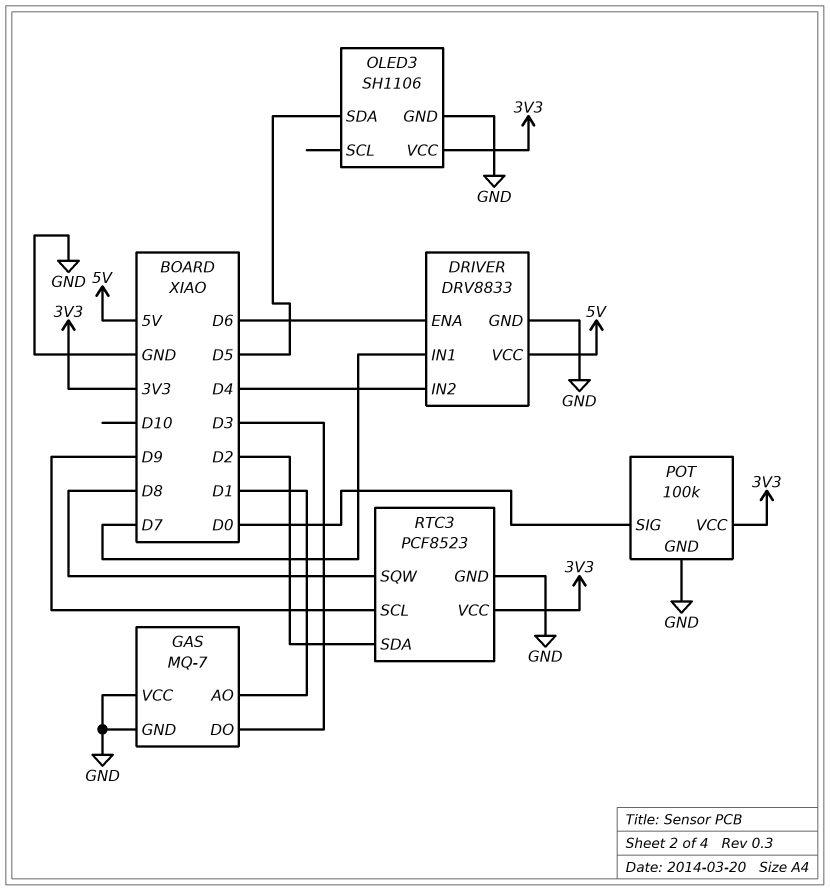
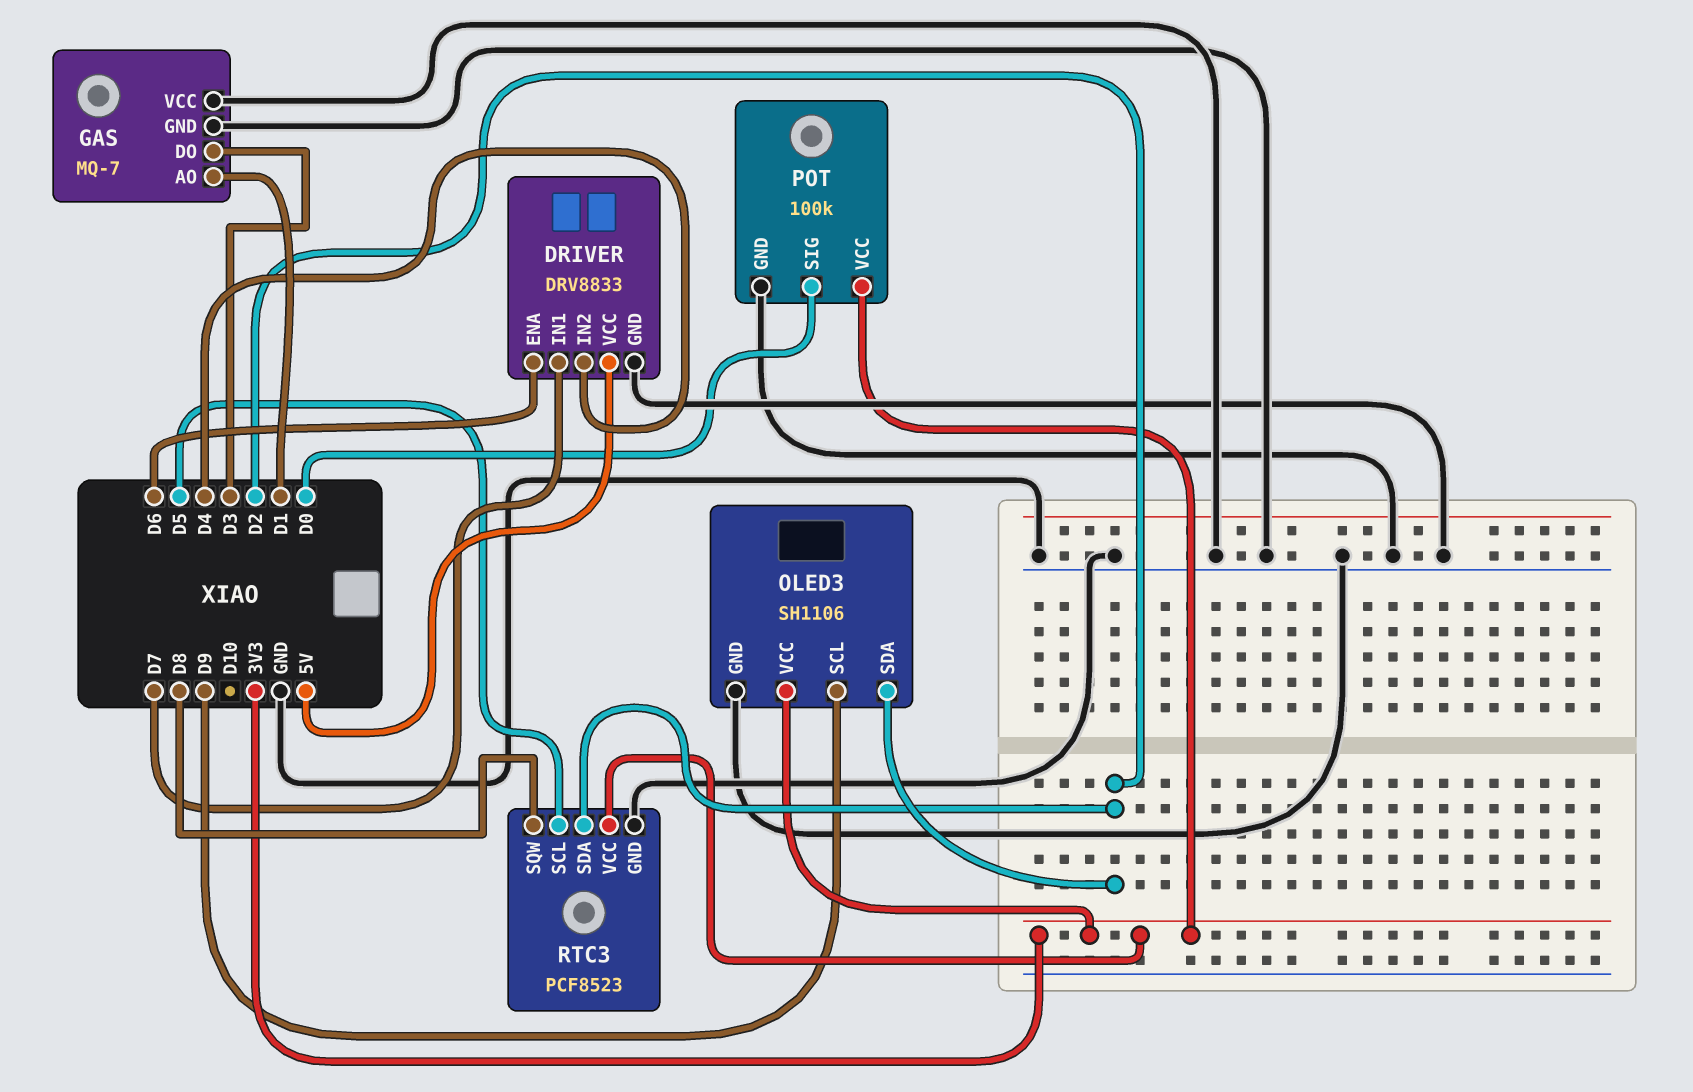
OLED3 pin SCL: none -> D9
OLED3 pin SDA: D5 -> D2
RTC3 pin SCL: D9 -> D5

